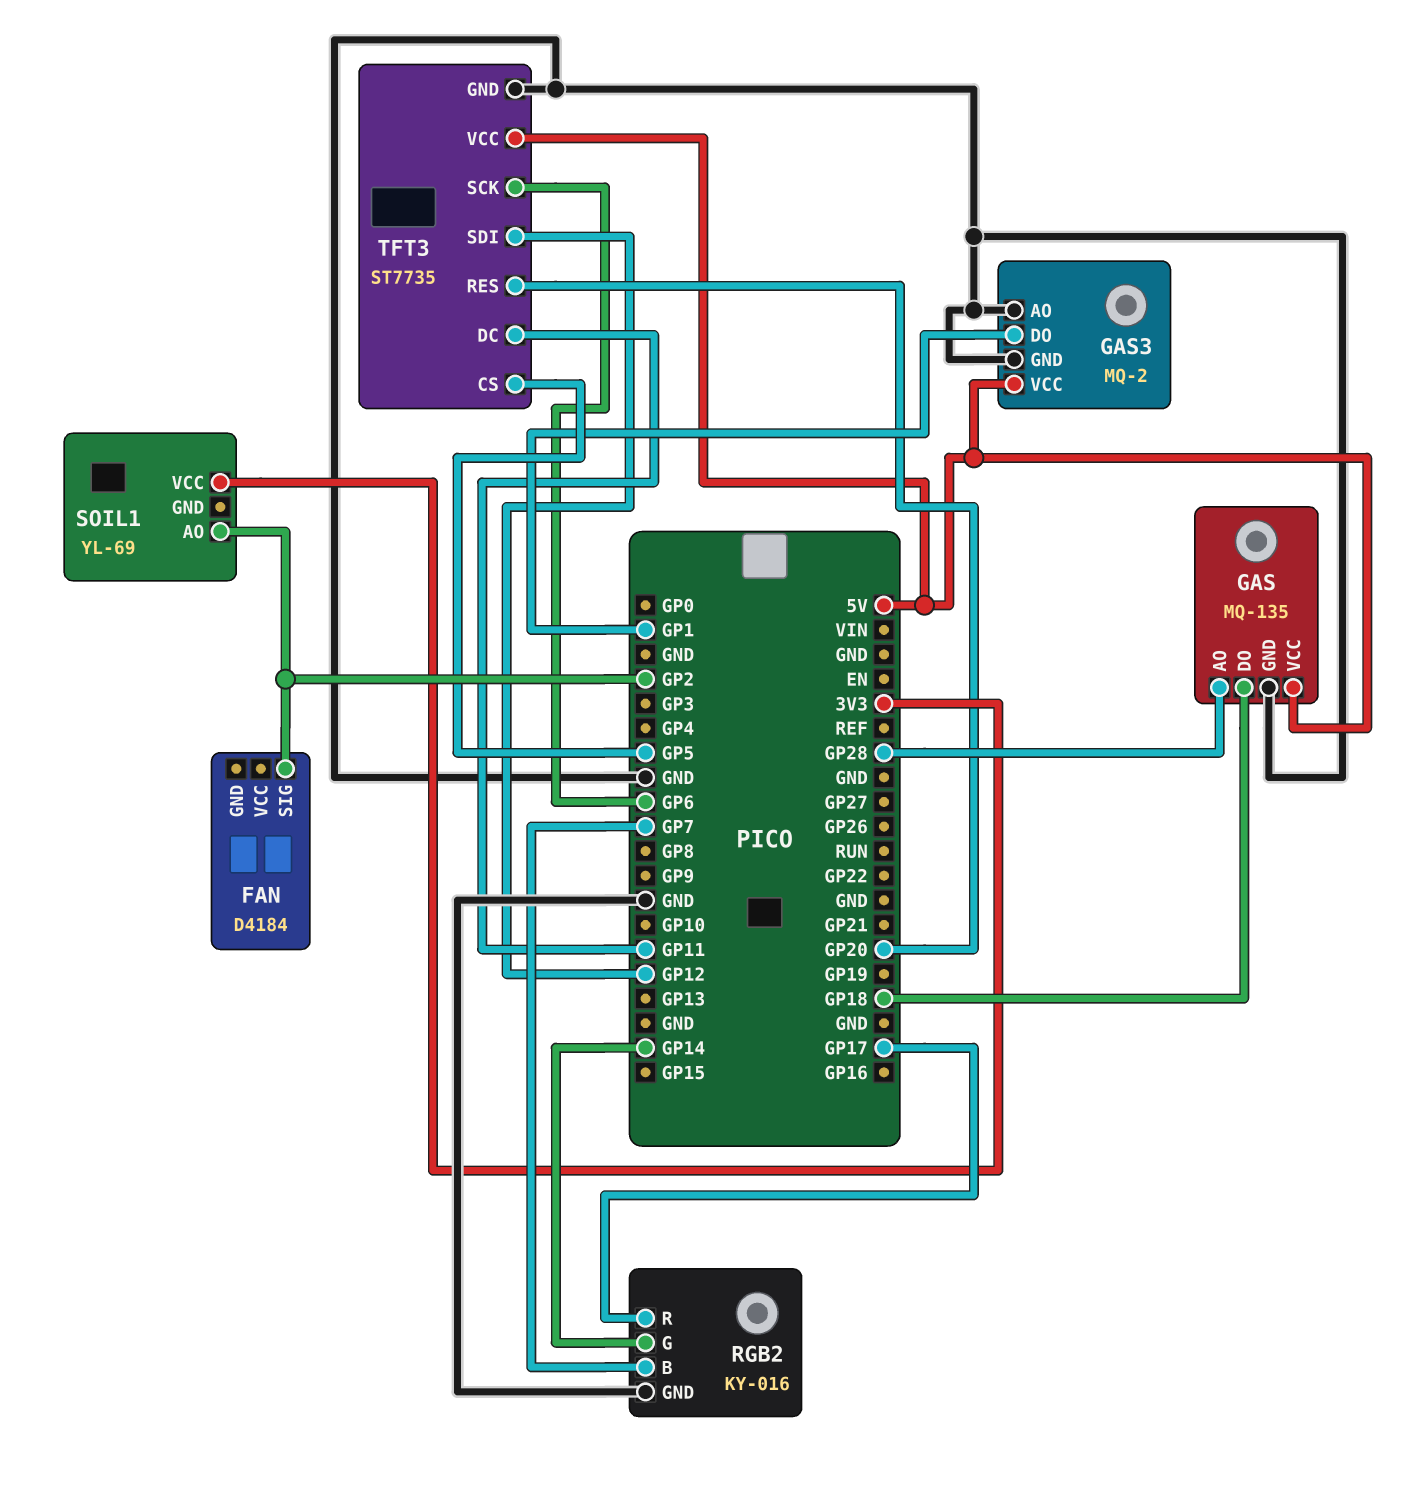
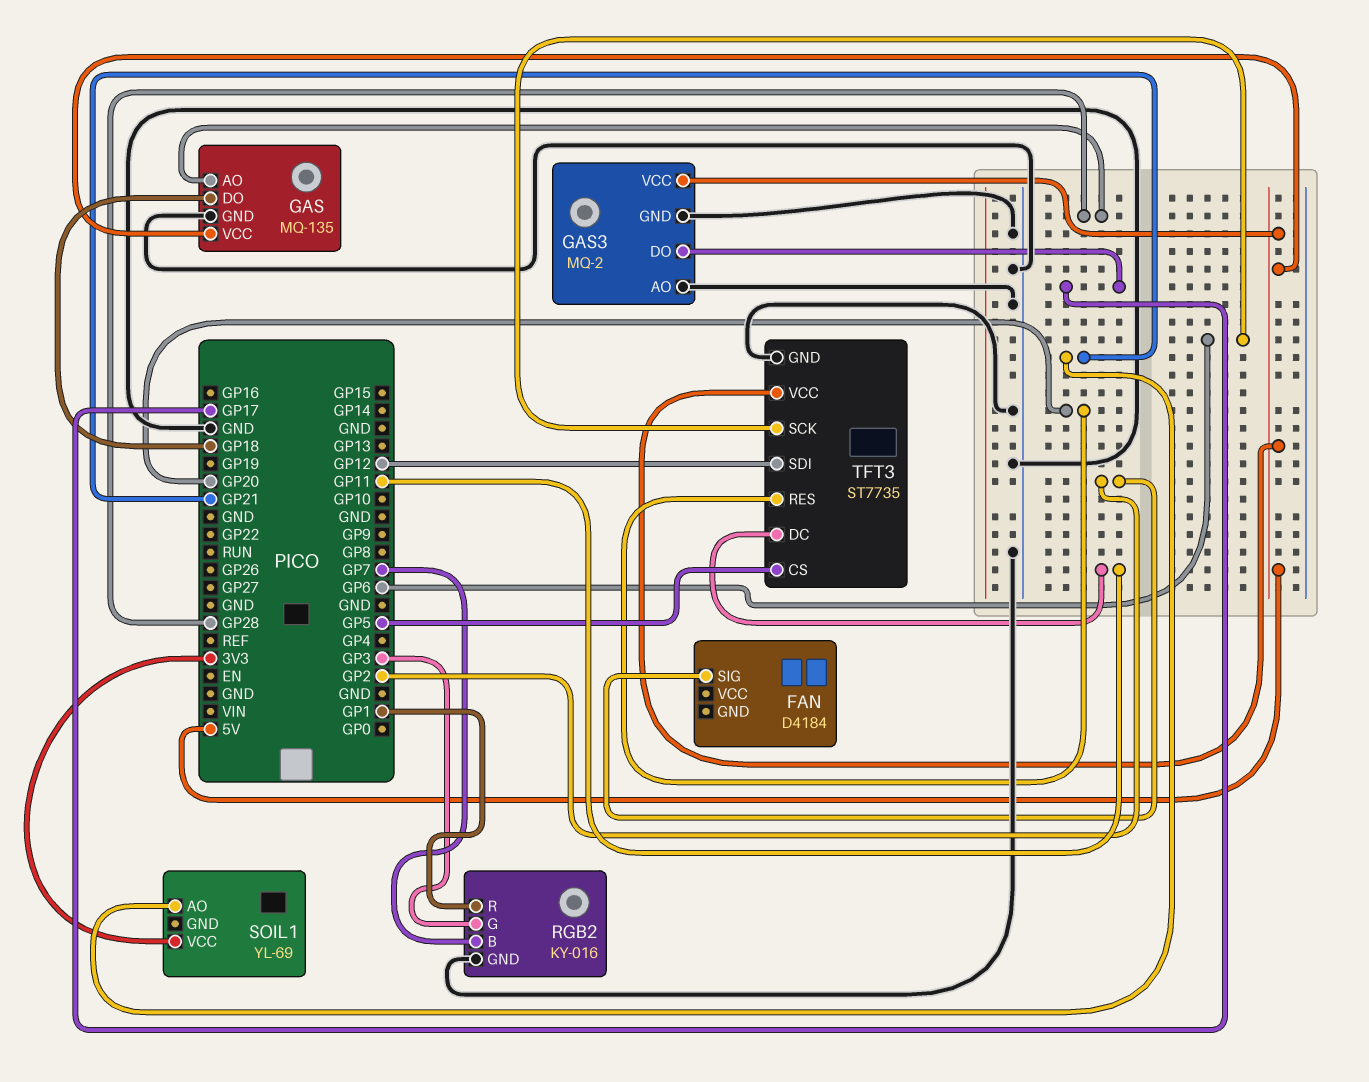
GAS3 pin DO: GP1 -> GP17
RGB2 pin G: GP14 -> GP3
RGB2 pin R: GP17 -> GP1
SOIL1 pin AO: GP2 -> GP21

